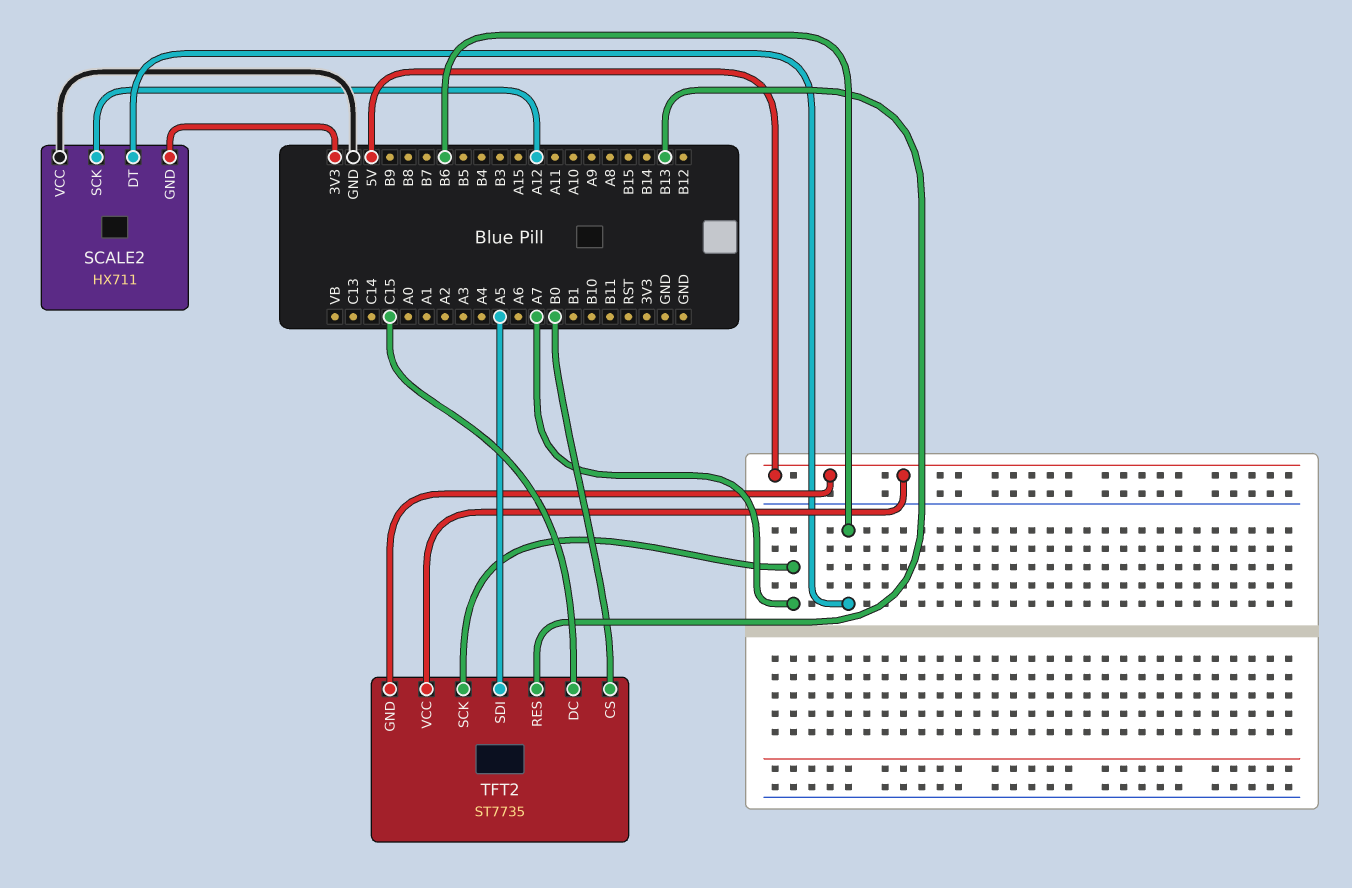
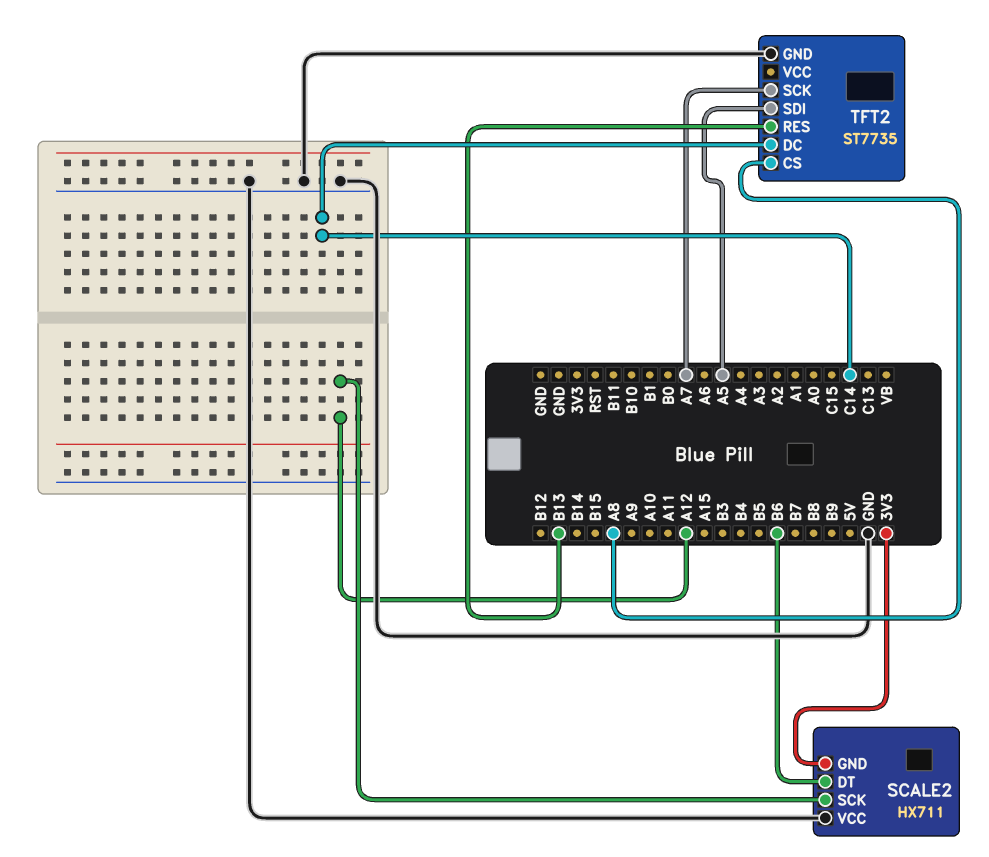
TFT2 pin CS: B0 -> A8
TFT2 pin DC: C15 -> C14
TFT2 pin GND: 5V -> GND
TFT2 pin VCC: 5V -> none

